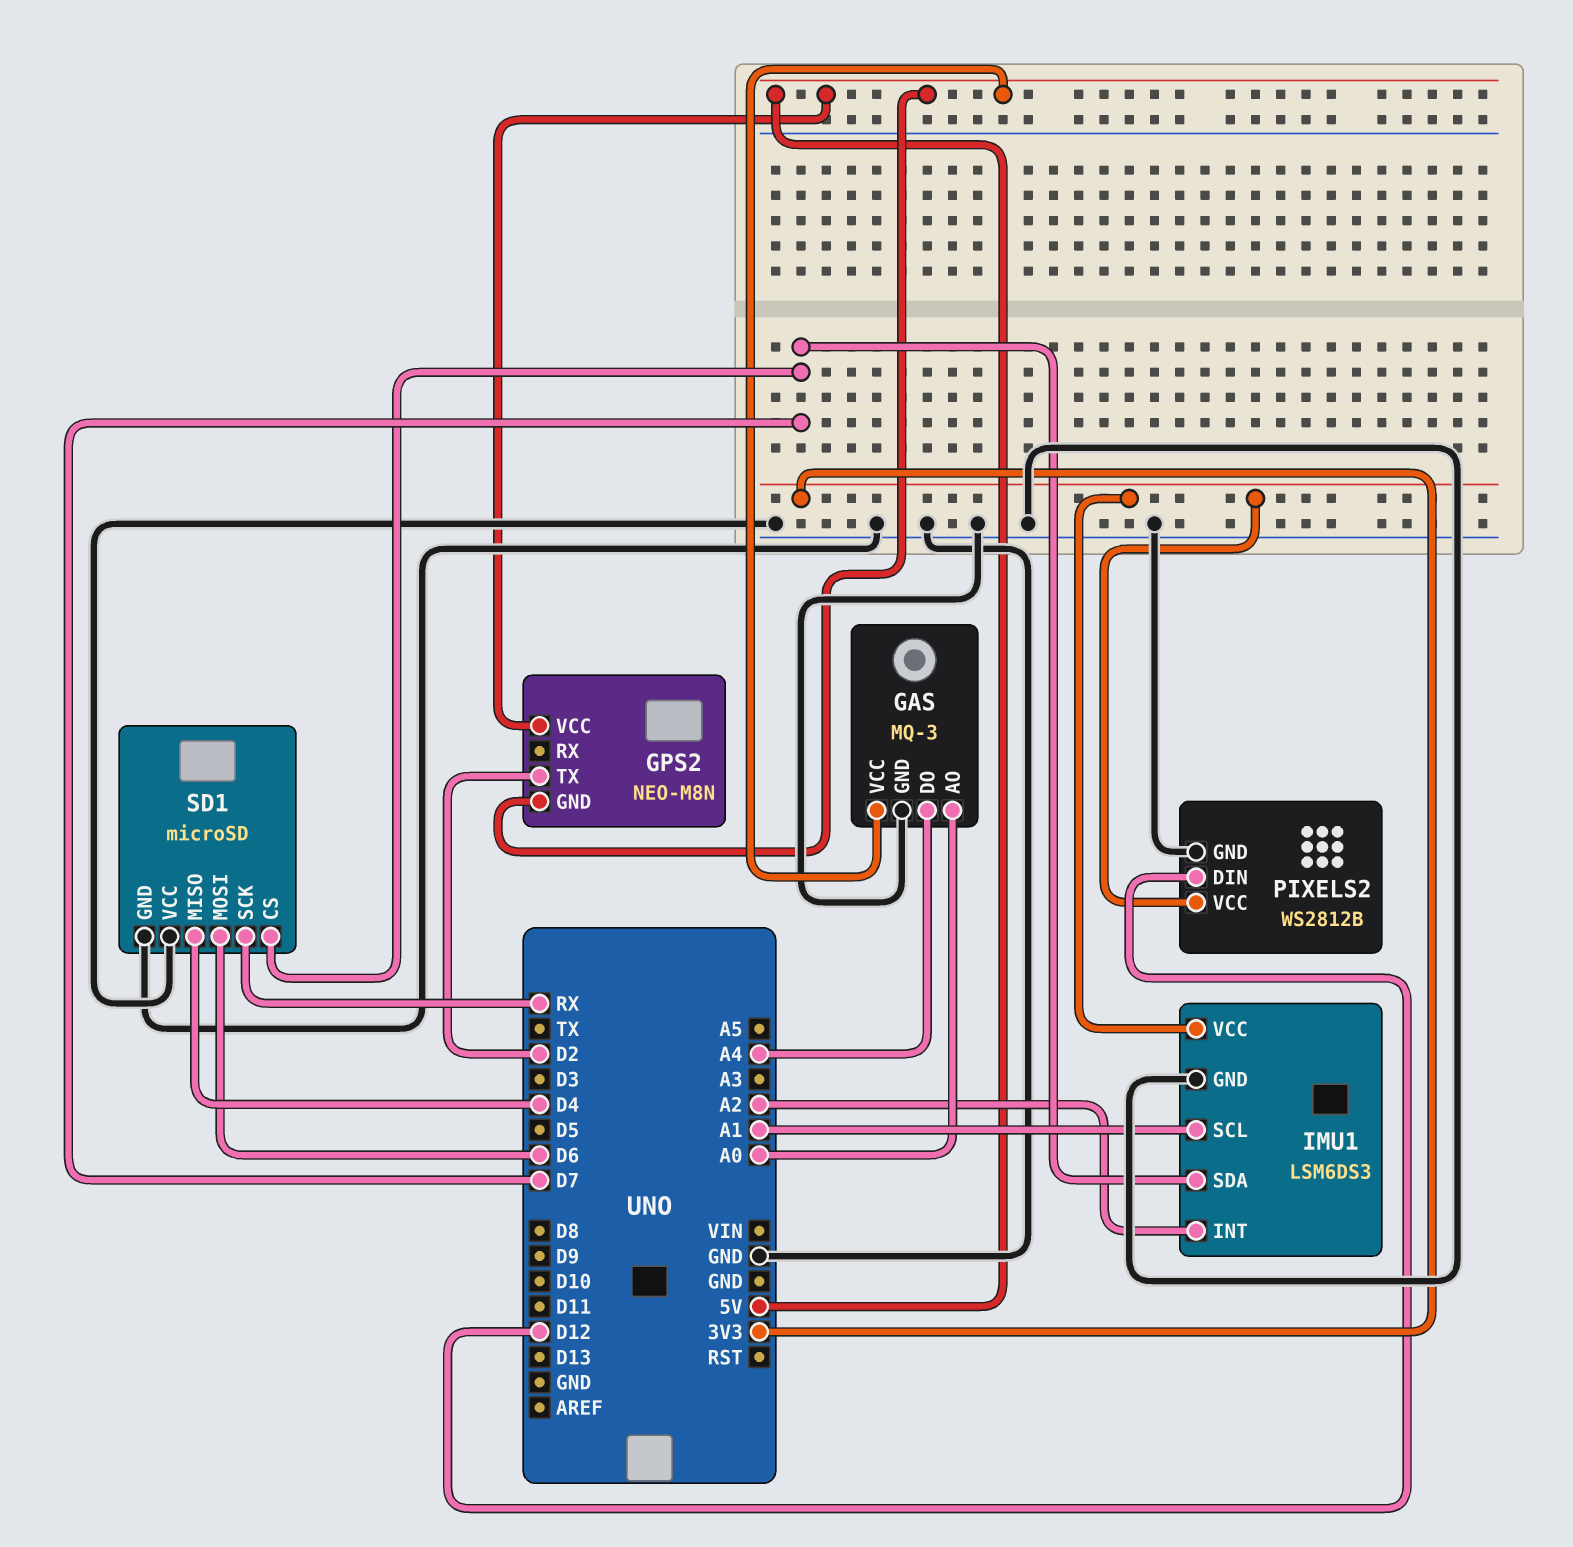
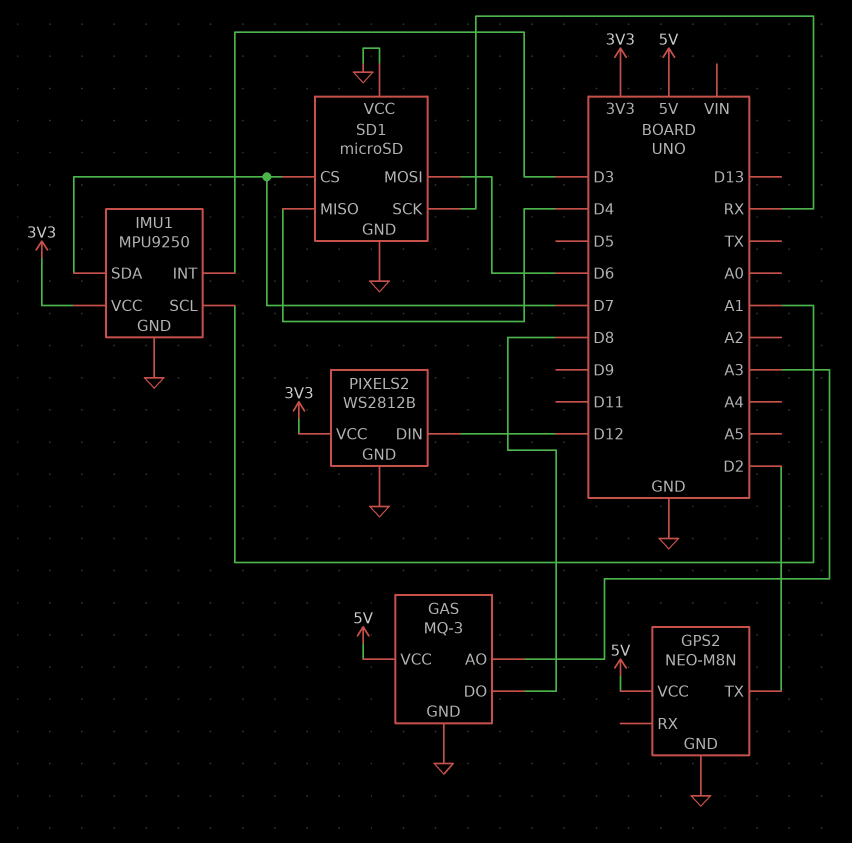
GAS pin AO: A0 -> A3
GAS pin DO: A4 -> D8
GPS2 pin GND: 5V -> GND
IMU1: LSM6DS3 -> MPU9250
IMU1 pin INT: A2 -> D3

